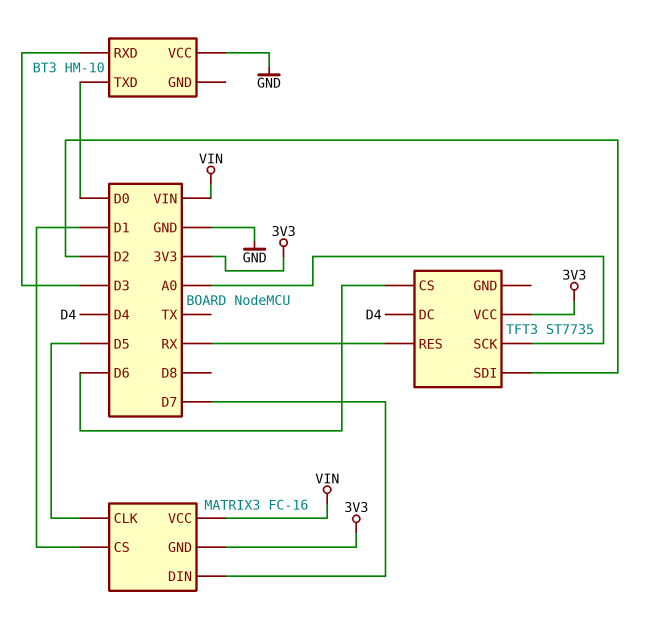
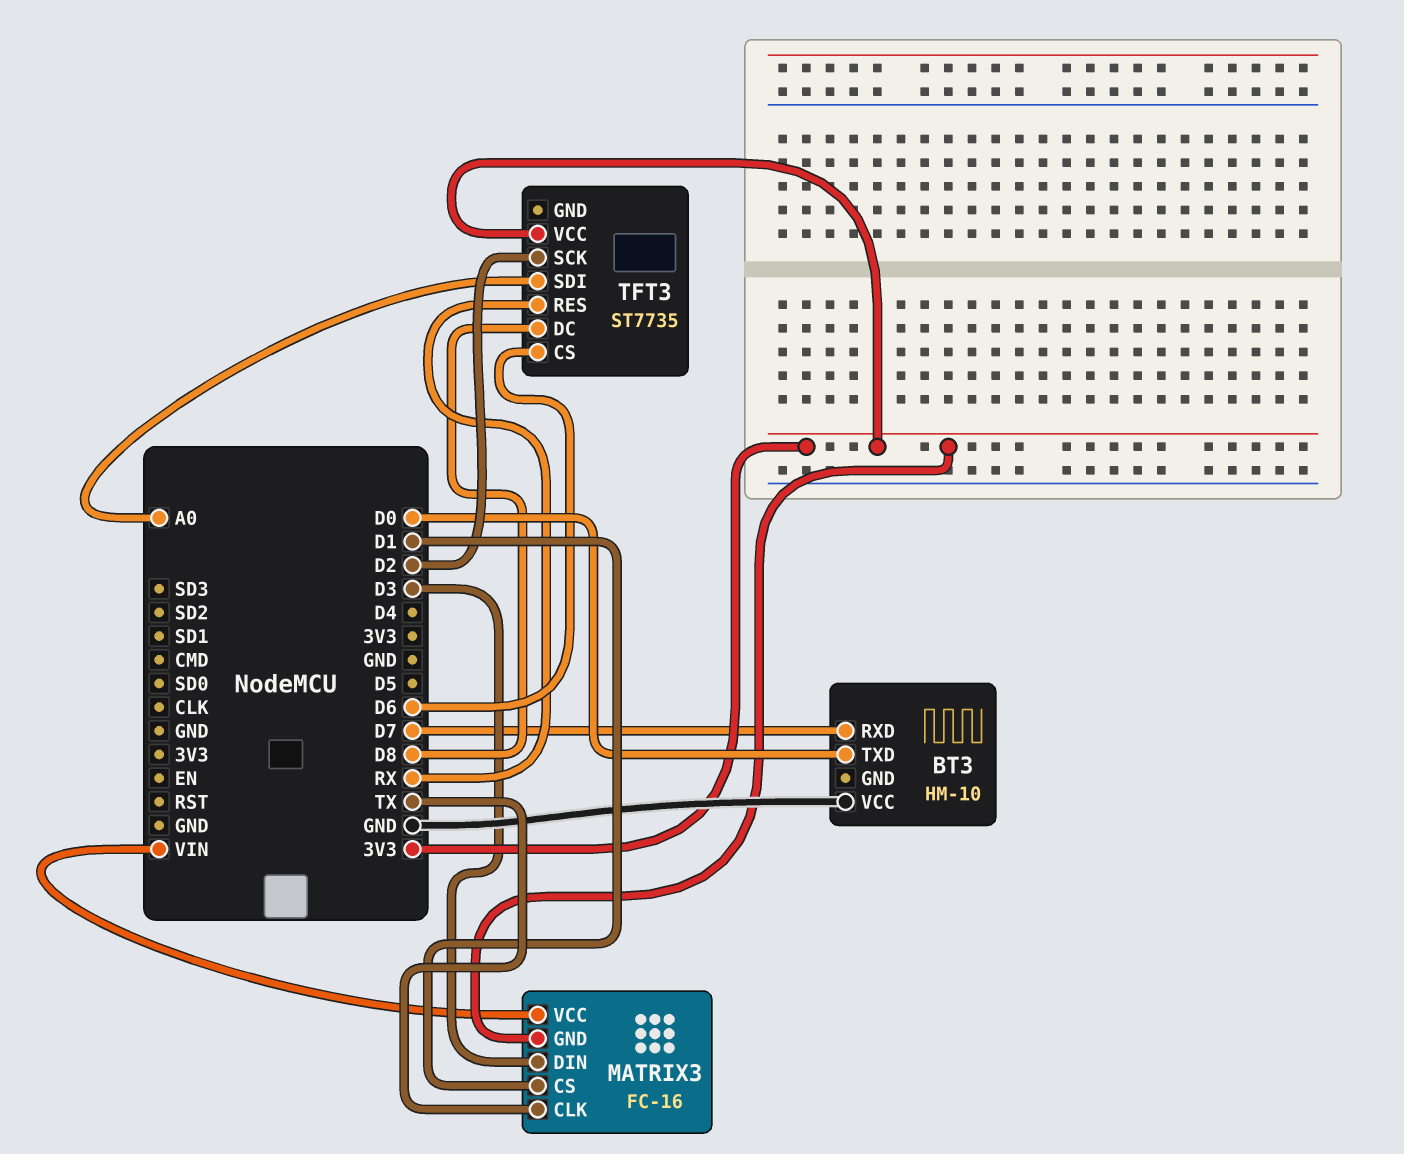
BT3 pin RXD: D3 -> D7
MATRIX3 pin CLK: D5 -> TX
MATRIX3 pin DIN: D7 -> D3
TFT3 pin DC: D4 -> D8
TFT3 pin SCK: A0 -> D2
TFT3 pin SDI: D2 -> A0

